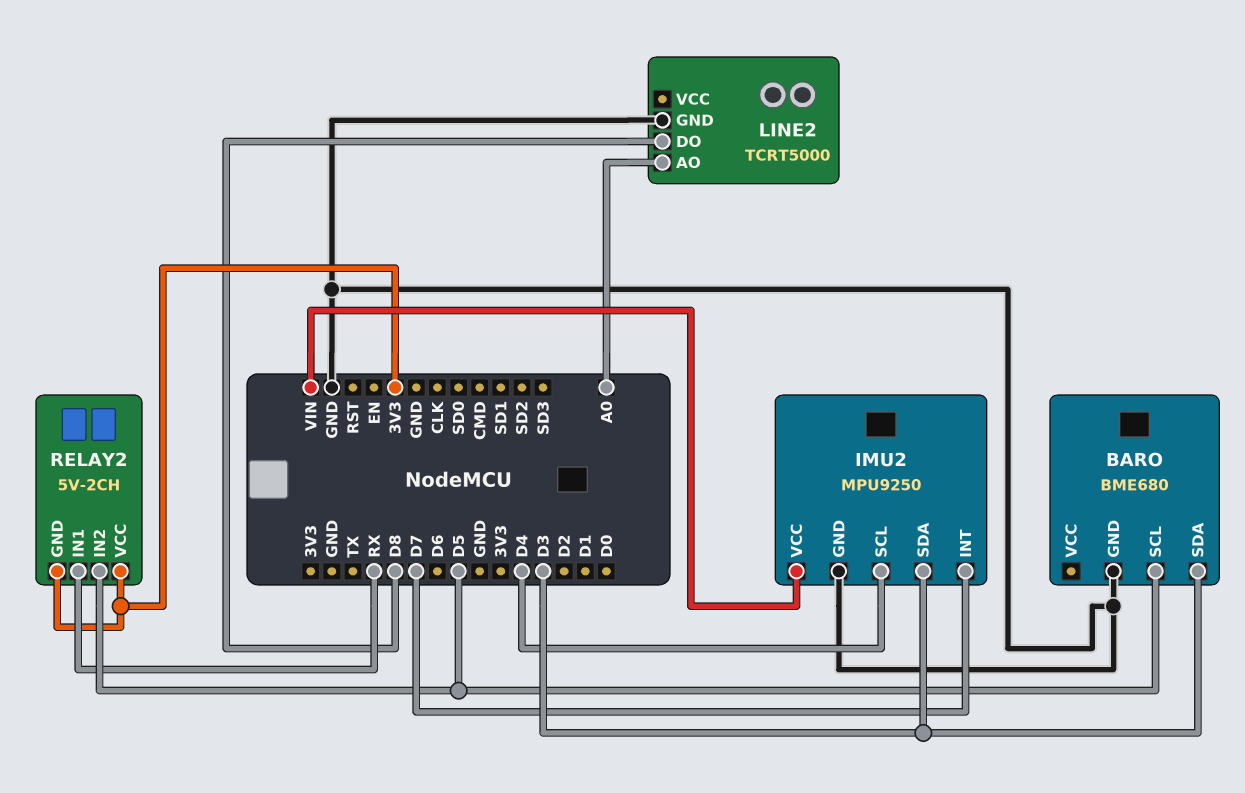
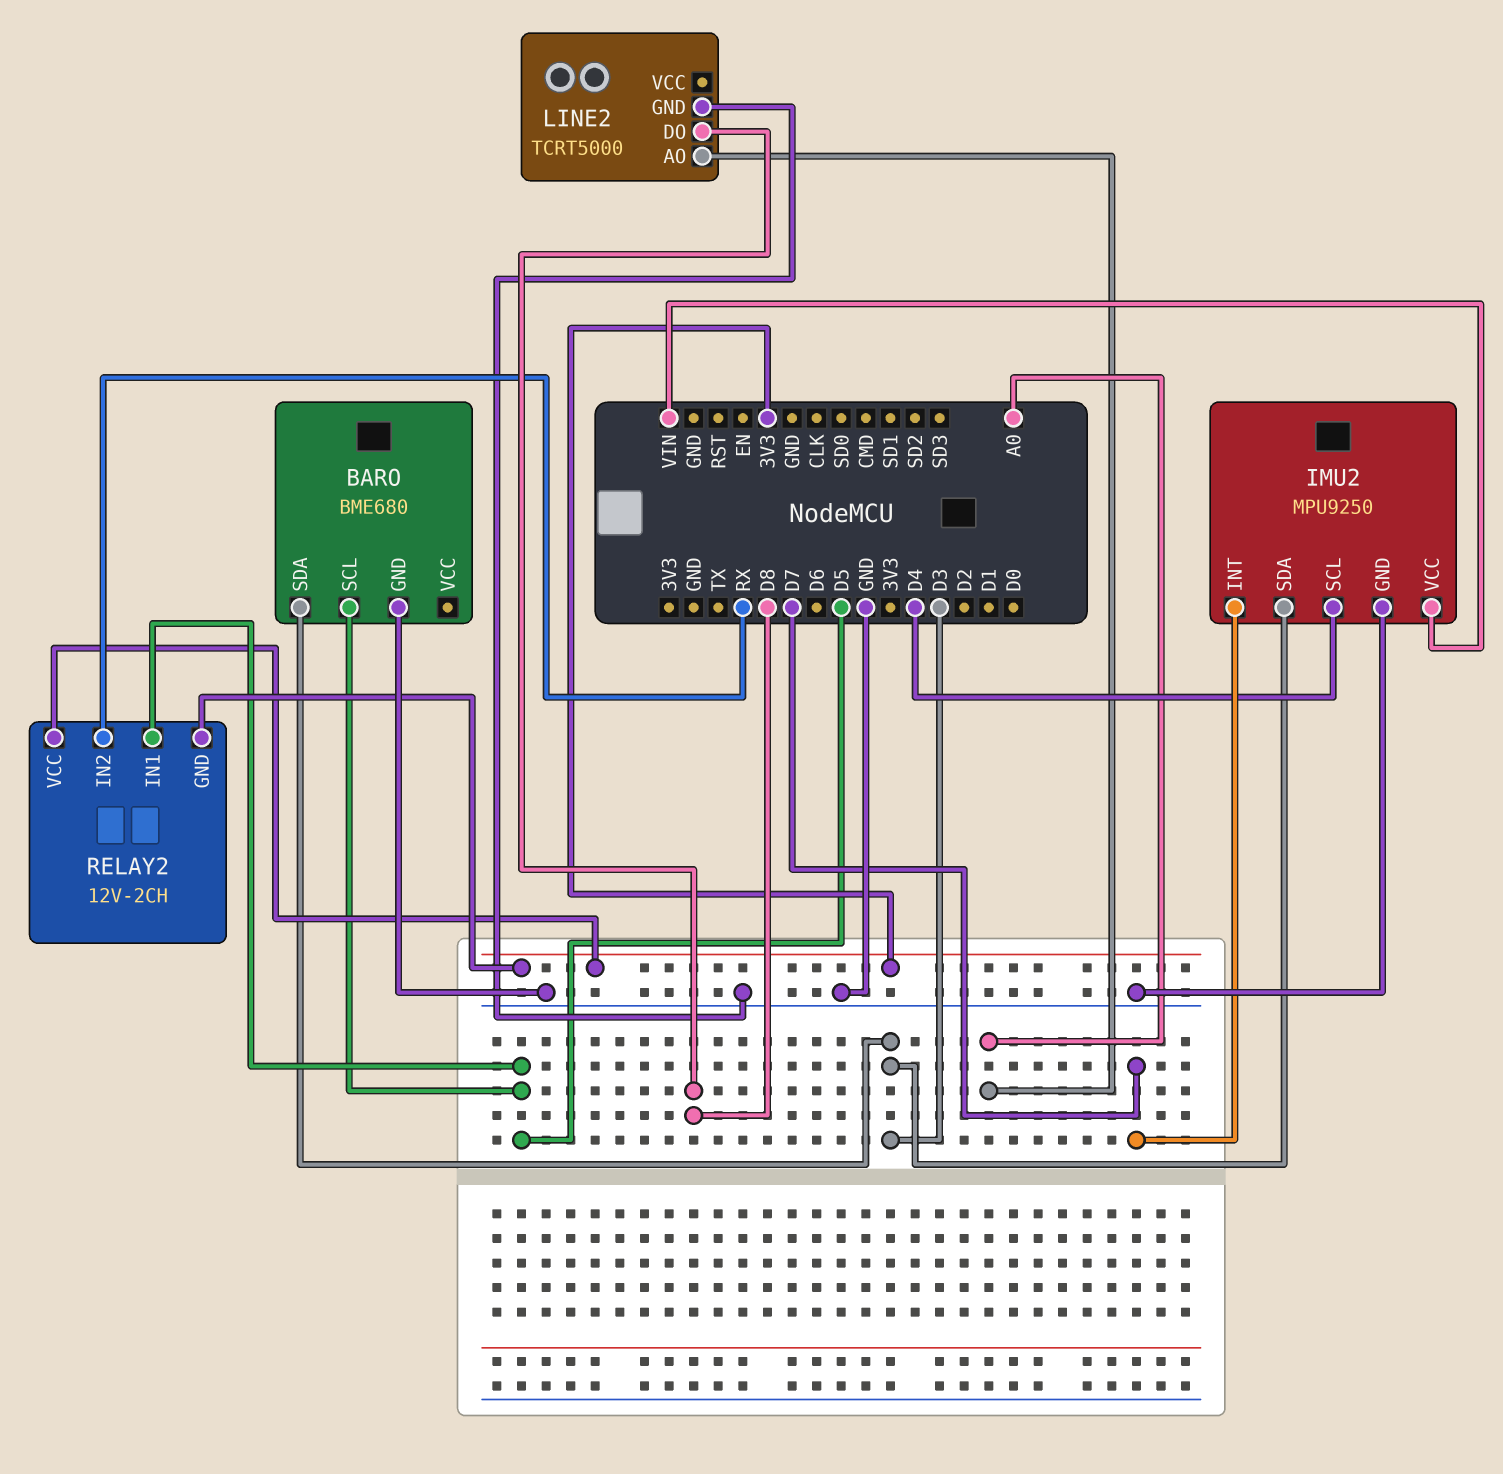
RELAY2: 5V-2CH -> 12V-2CH
RELAY2 pin IN1: RX -> D5
RELAY2 pin IN2: D5 -> RX

